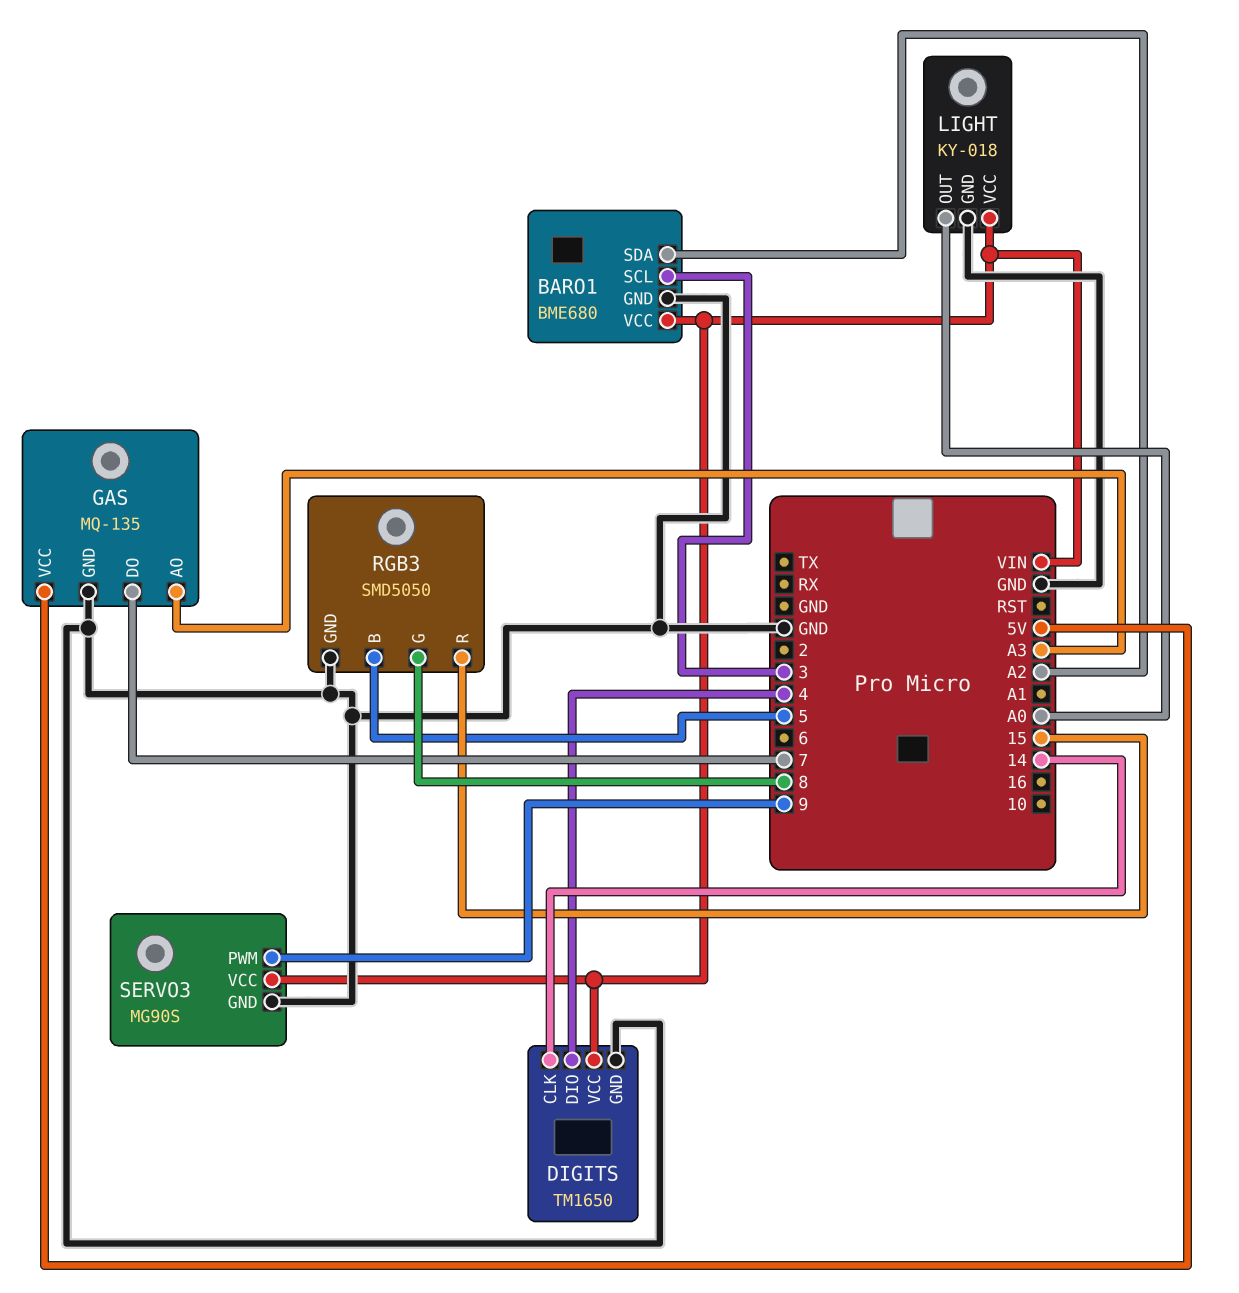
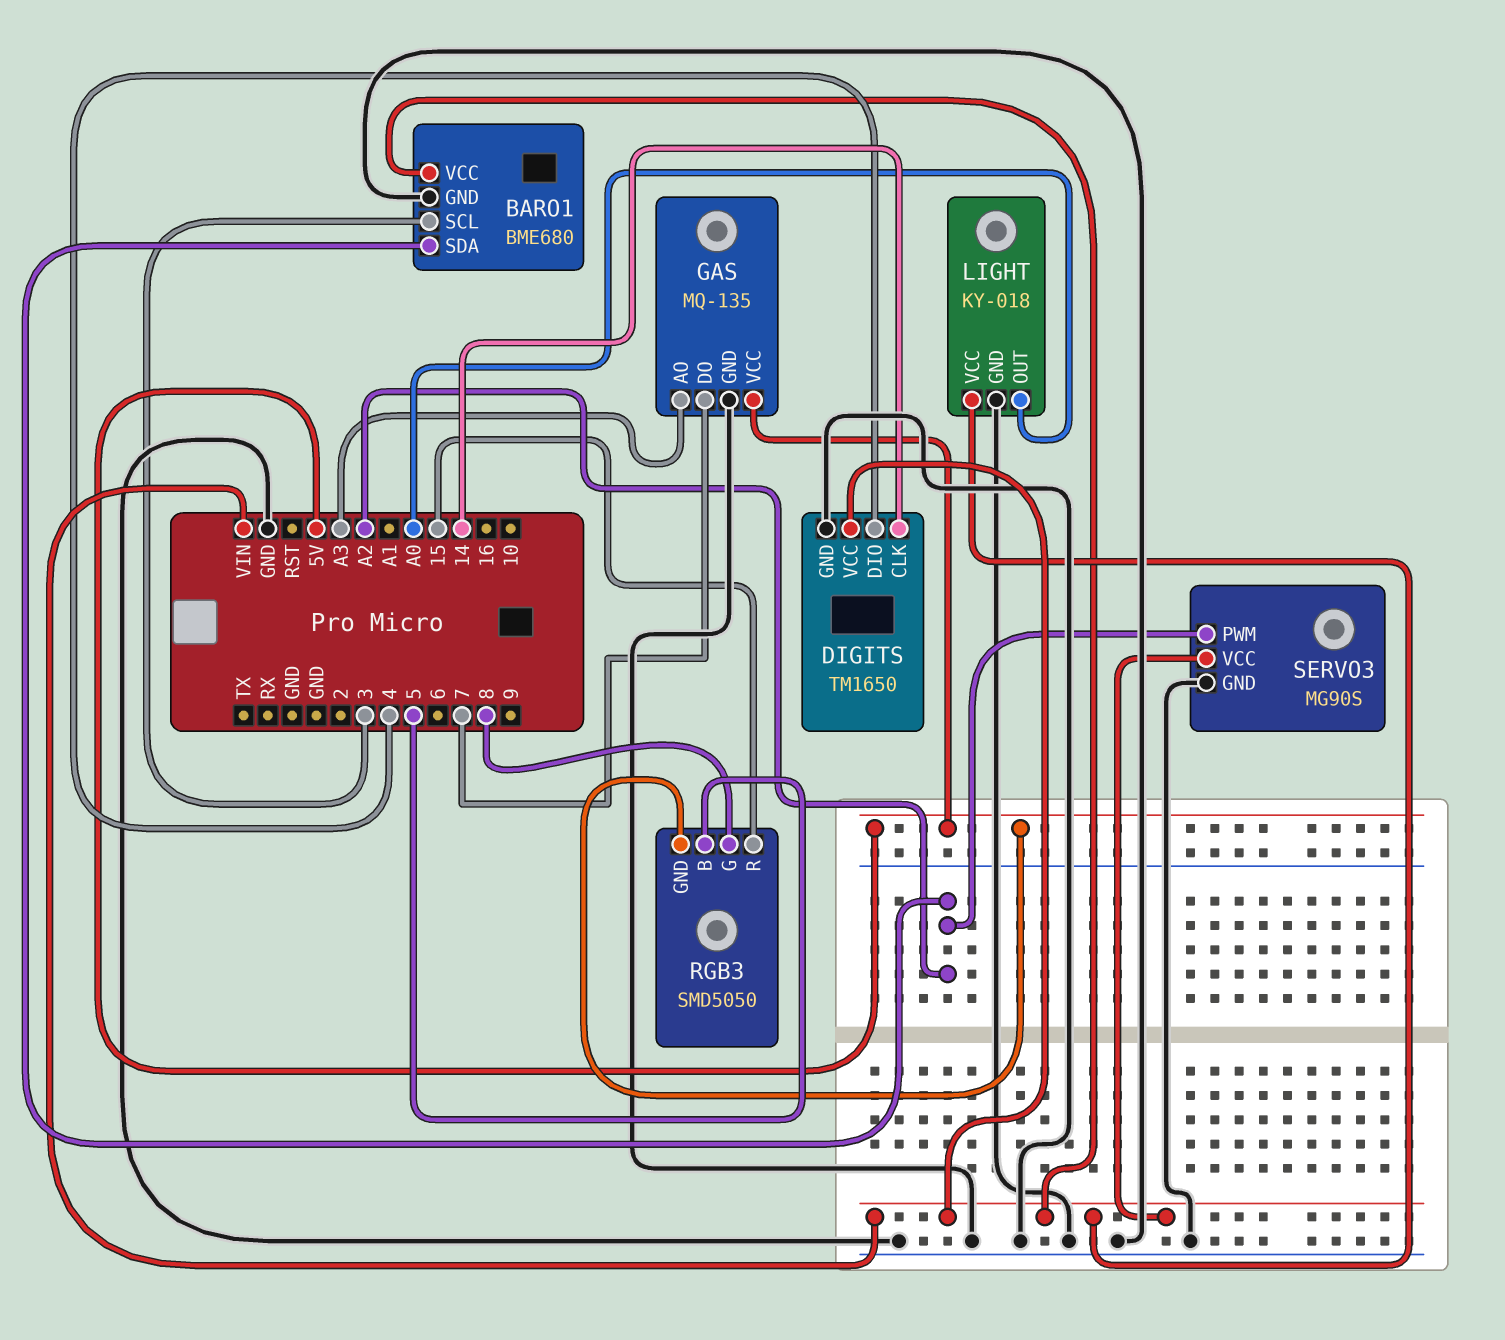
RGB3 pin GND: GND -> 5V
SERVO3 pin PWM: 9 -> A2

